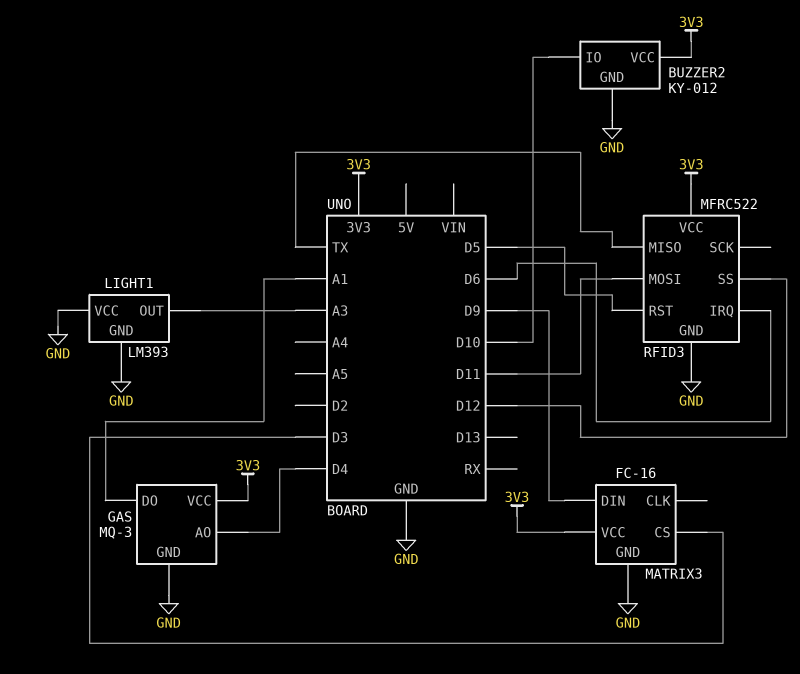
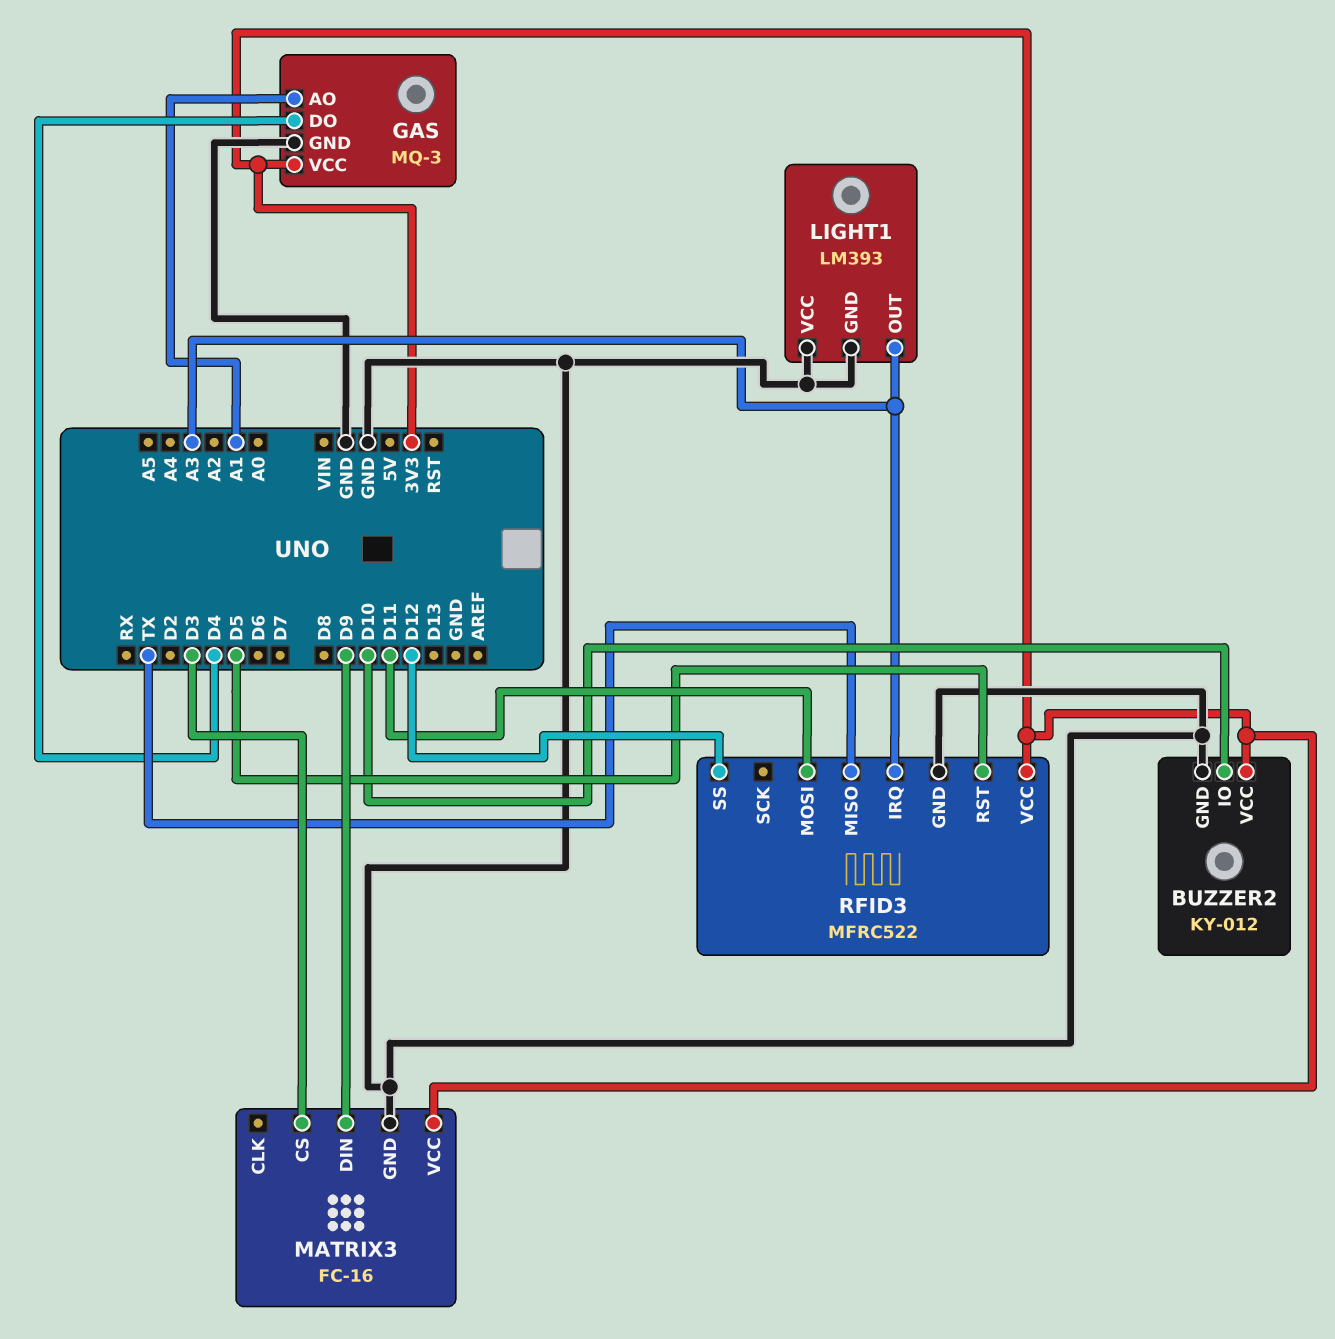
GAS pin AO: D4 -> A1
GAS pin DO: A1 -> D4
RFID3 pin IRQ: D6 -> A3

